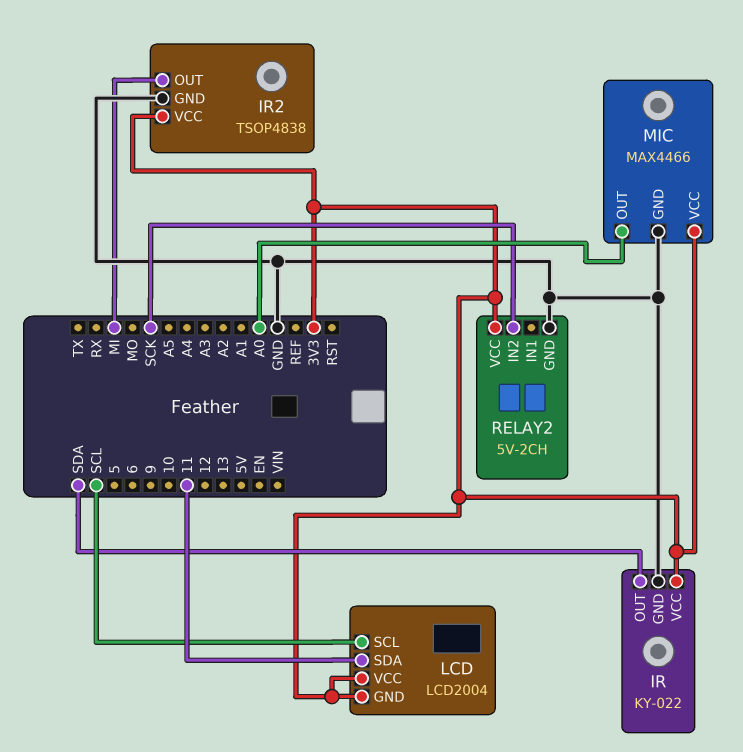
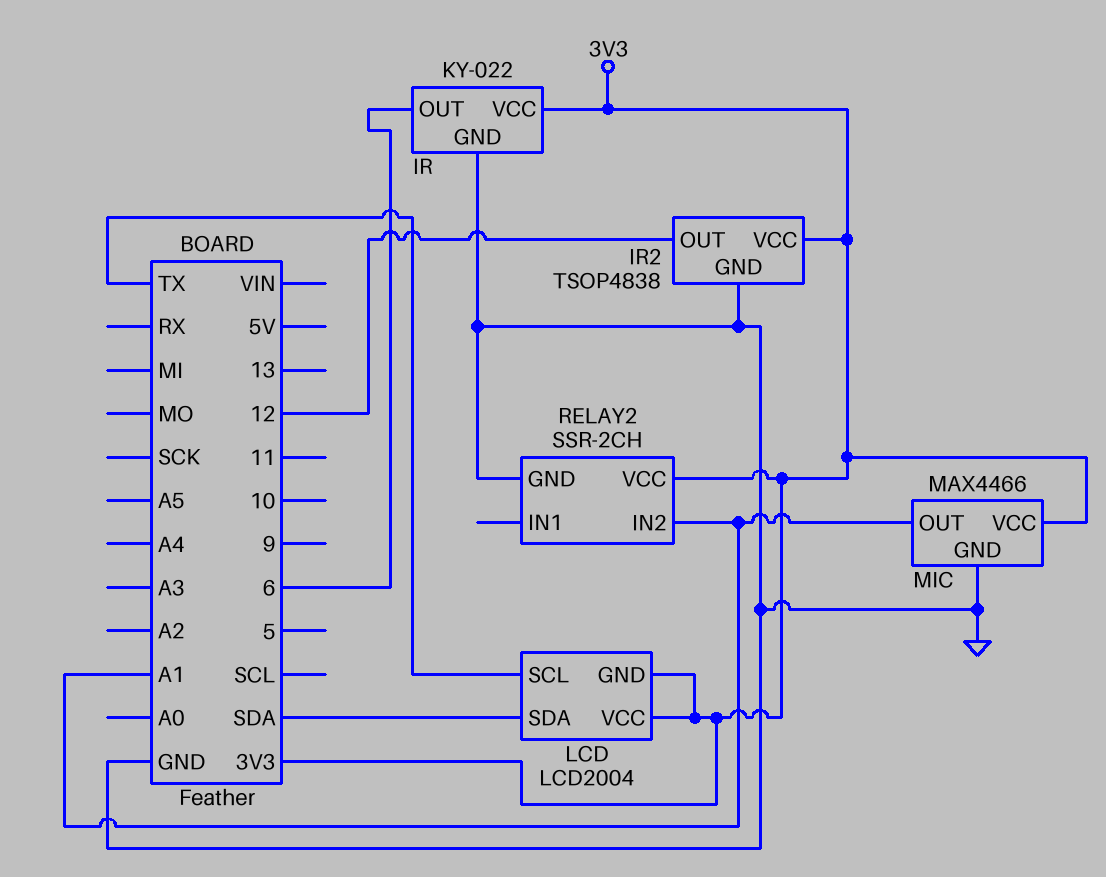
IR pin OUT: SDA -> 6
IR2 pin OUT: MI -> 12
LCD pin SCL: SCL -> TX
LCD pin SDA: 11 -> SDA
MIC pin OUT: A0 -> A1
RELAY2: 5V-2CH -> SSR-2CH
RELAY2 pin IN2: SCK -> A1

